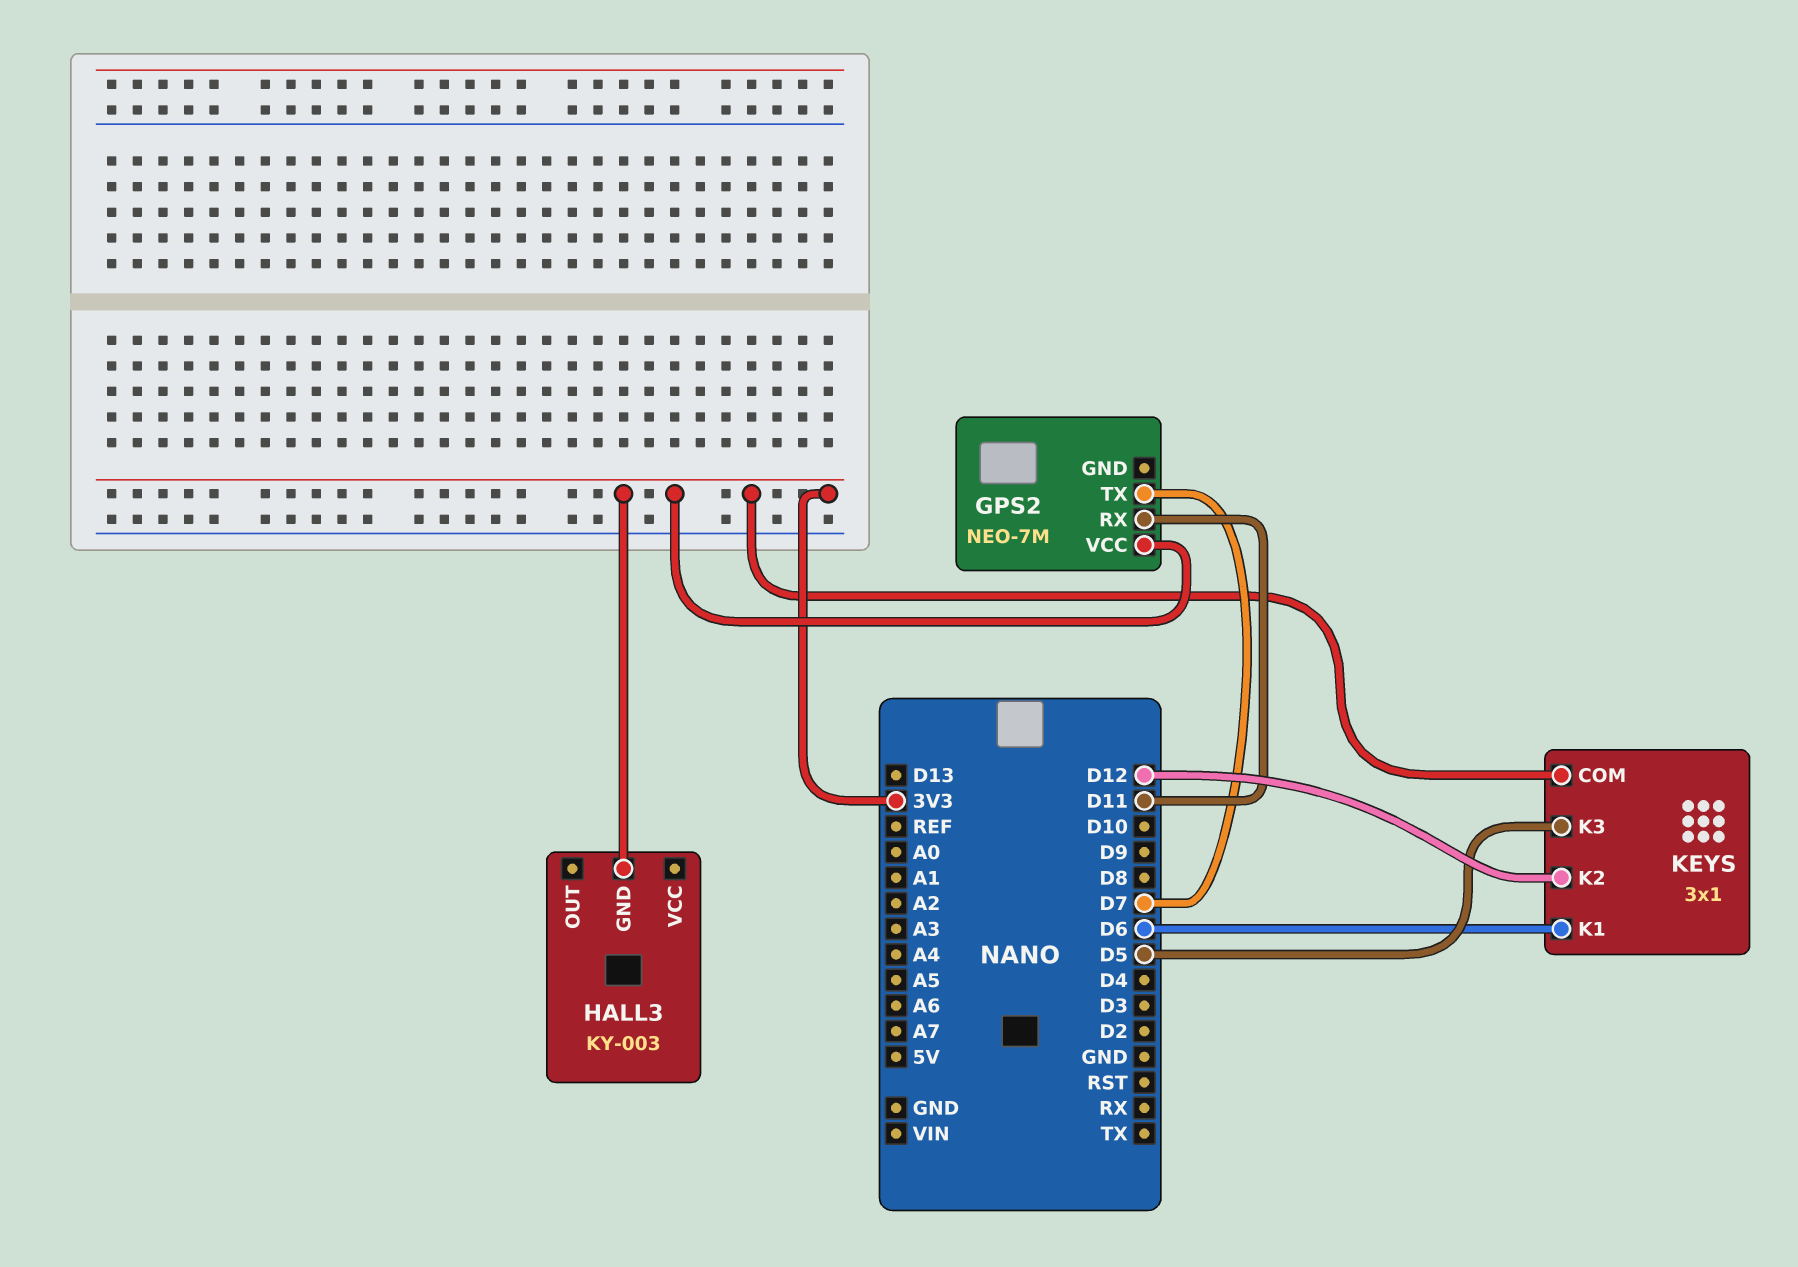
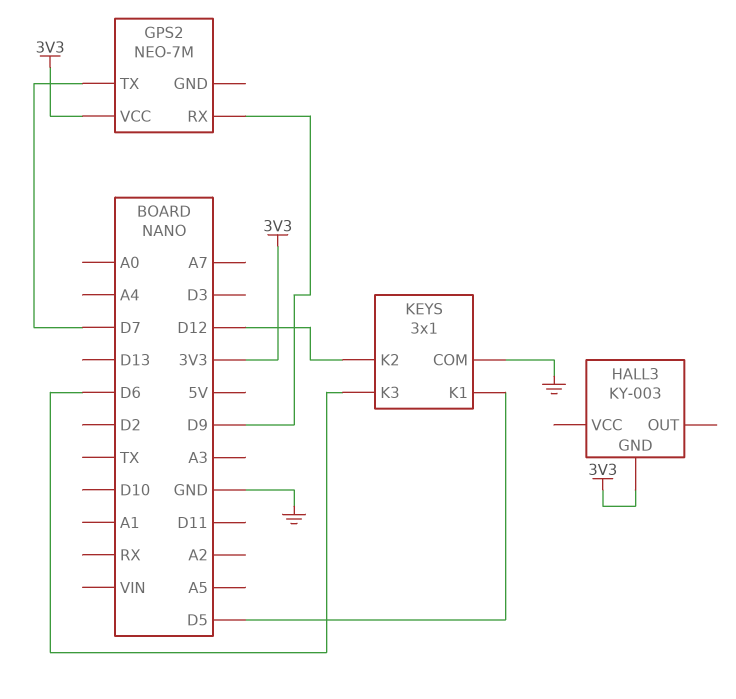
GPS2 pin RX: D11 -> D9
KEYS pin COM: 3V3 -> GND
KEYS pin K1: D6 -> D5
KEYS pin K3: D5 -> D6

